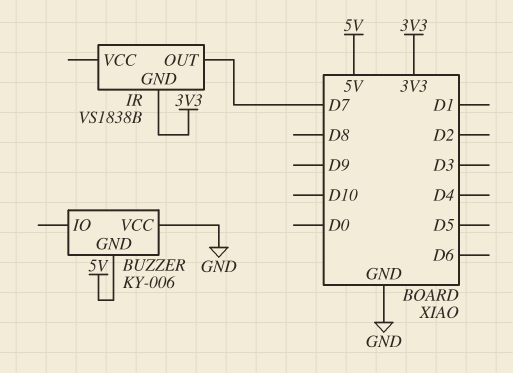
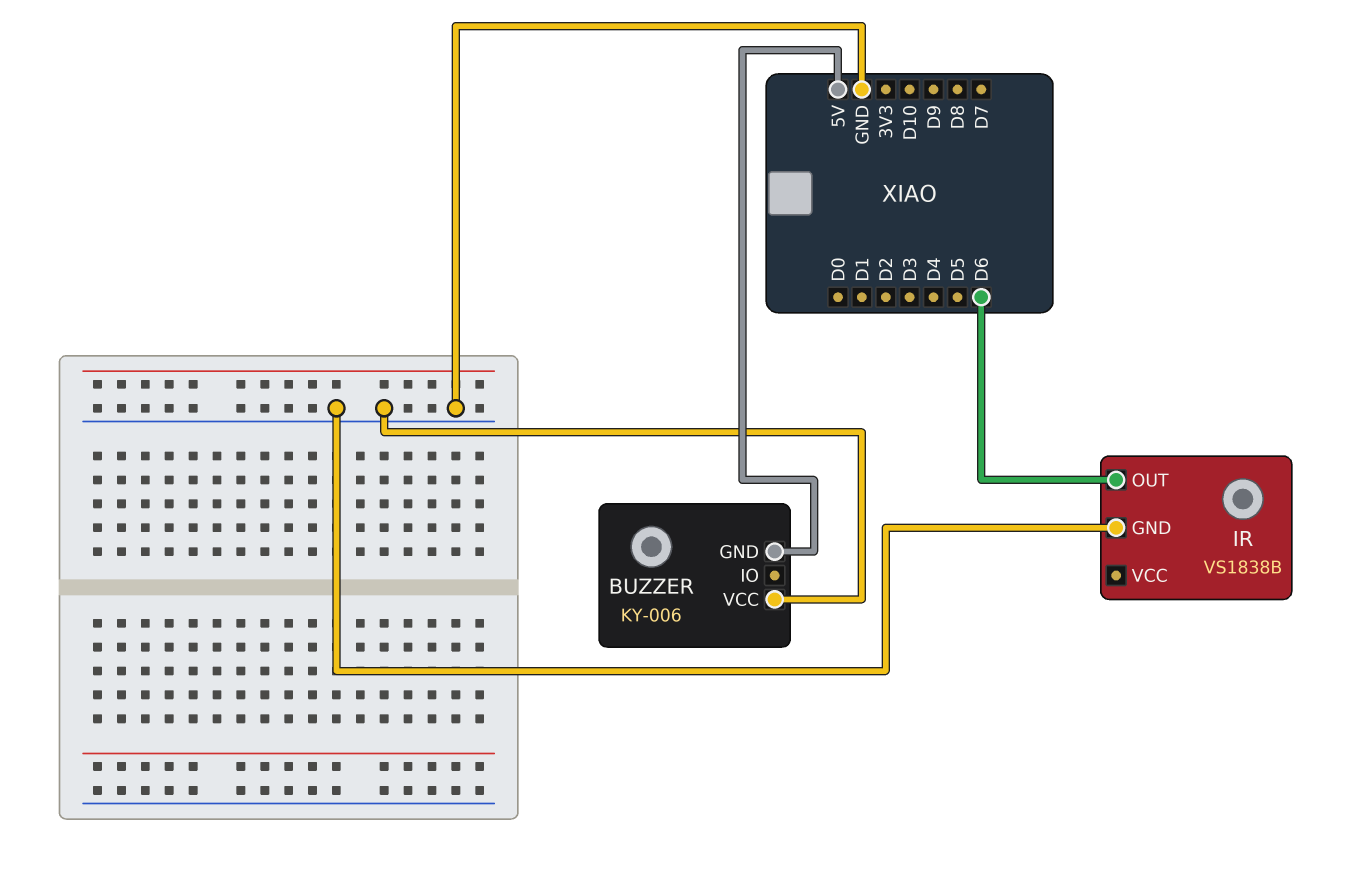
IR pin GND: 3V3 -> GND
IR pin OUT: D7 -> D6

